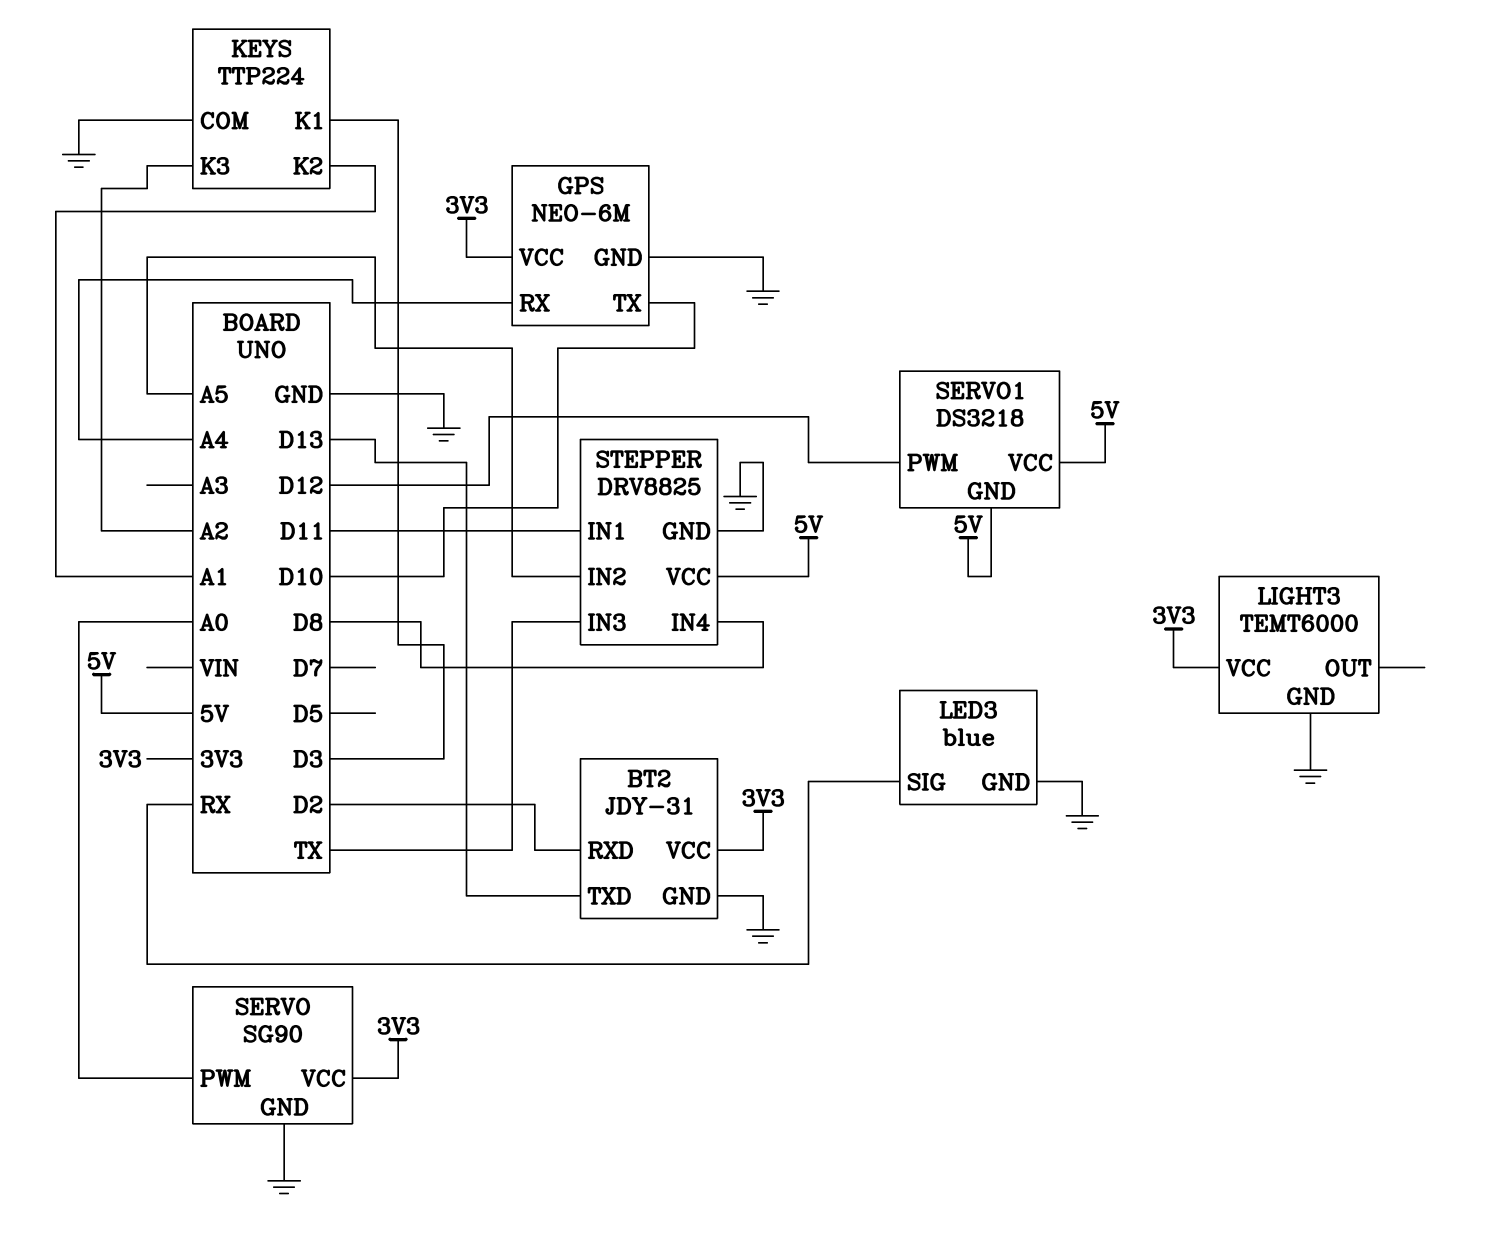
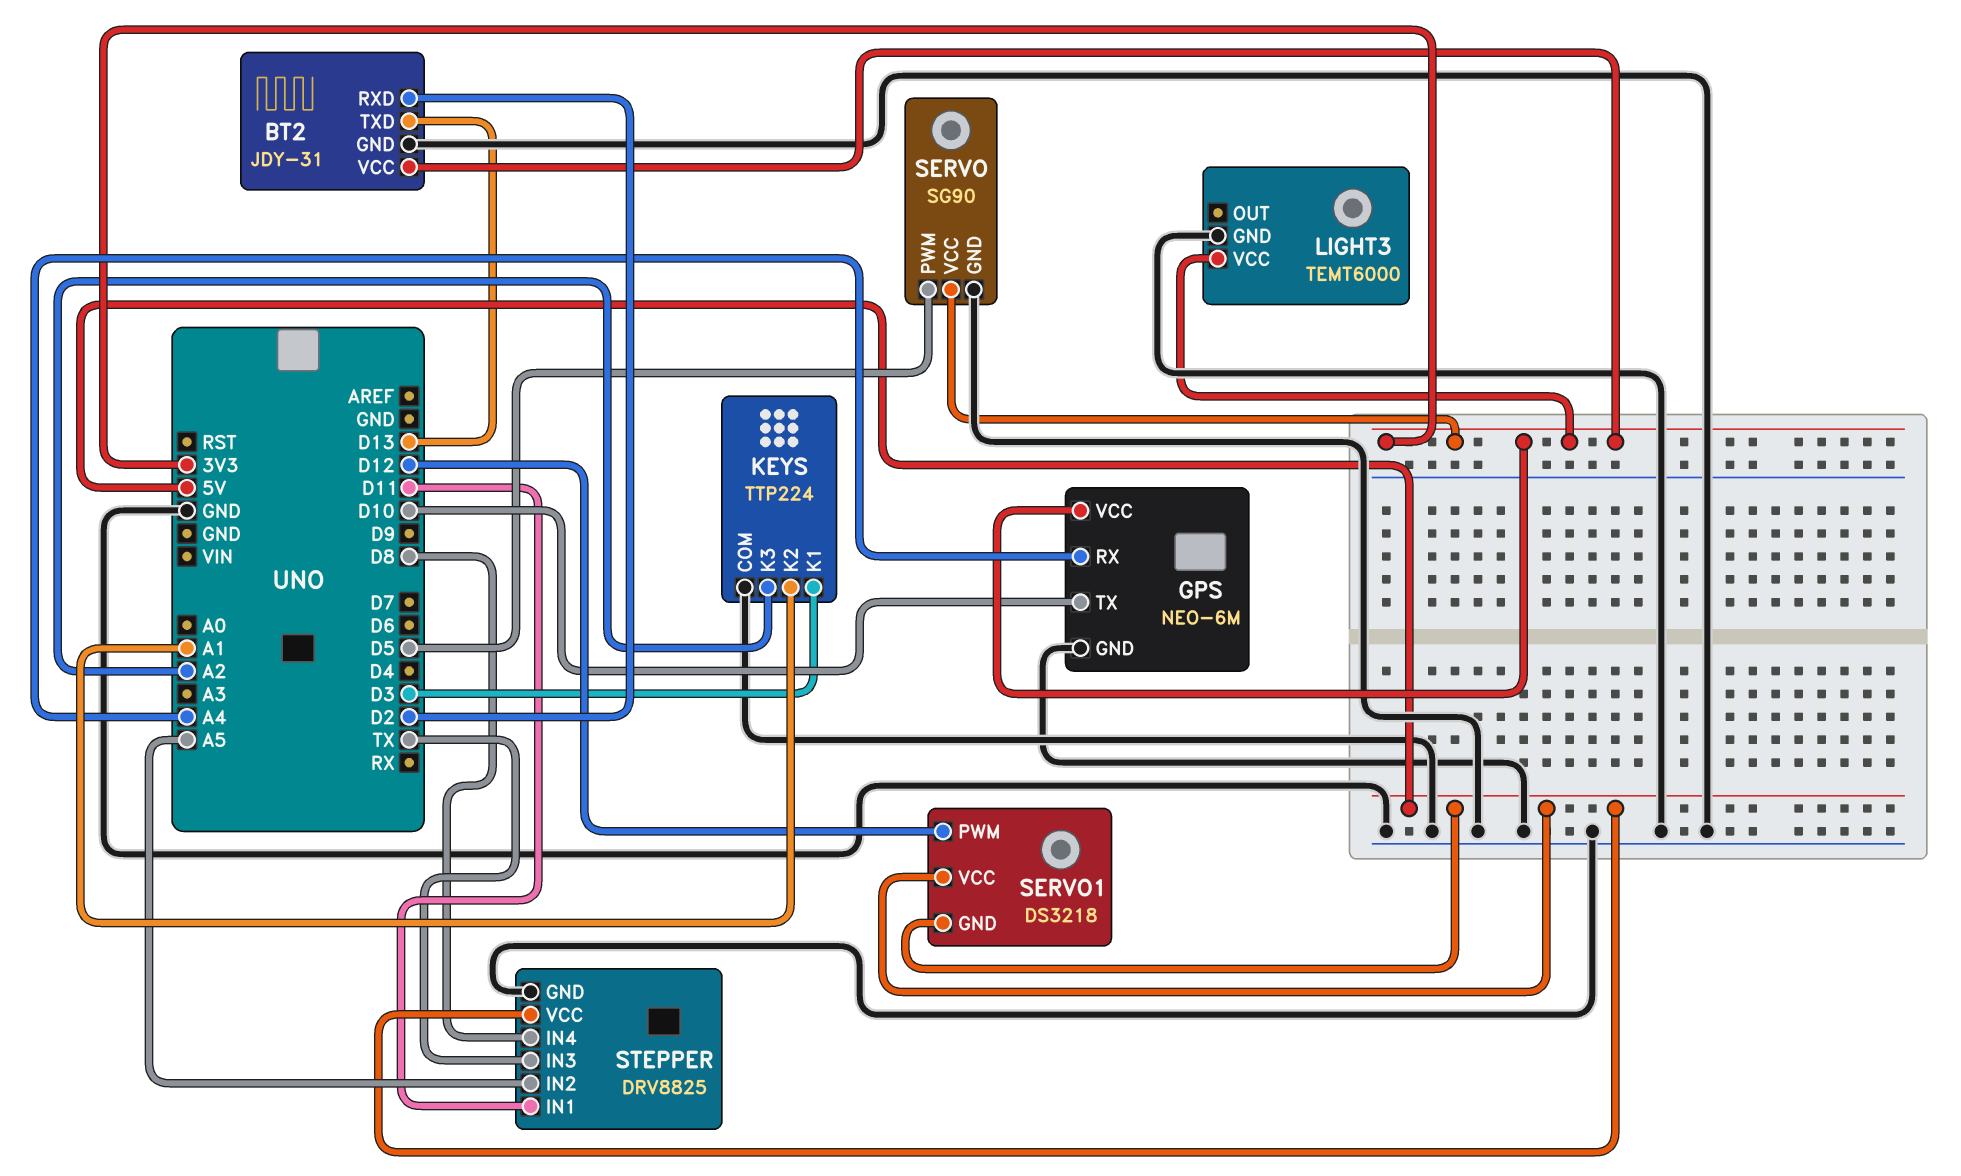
LED3: blue -> none
LED3 pin GND: GND -> none
LED3 pin SIG: RX -> none
SERVO pin PWM: A0 -> D5

